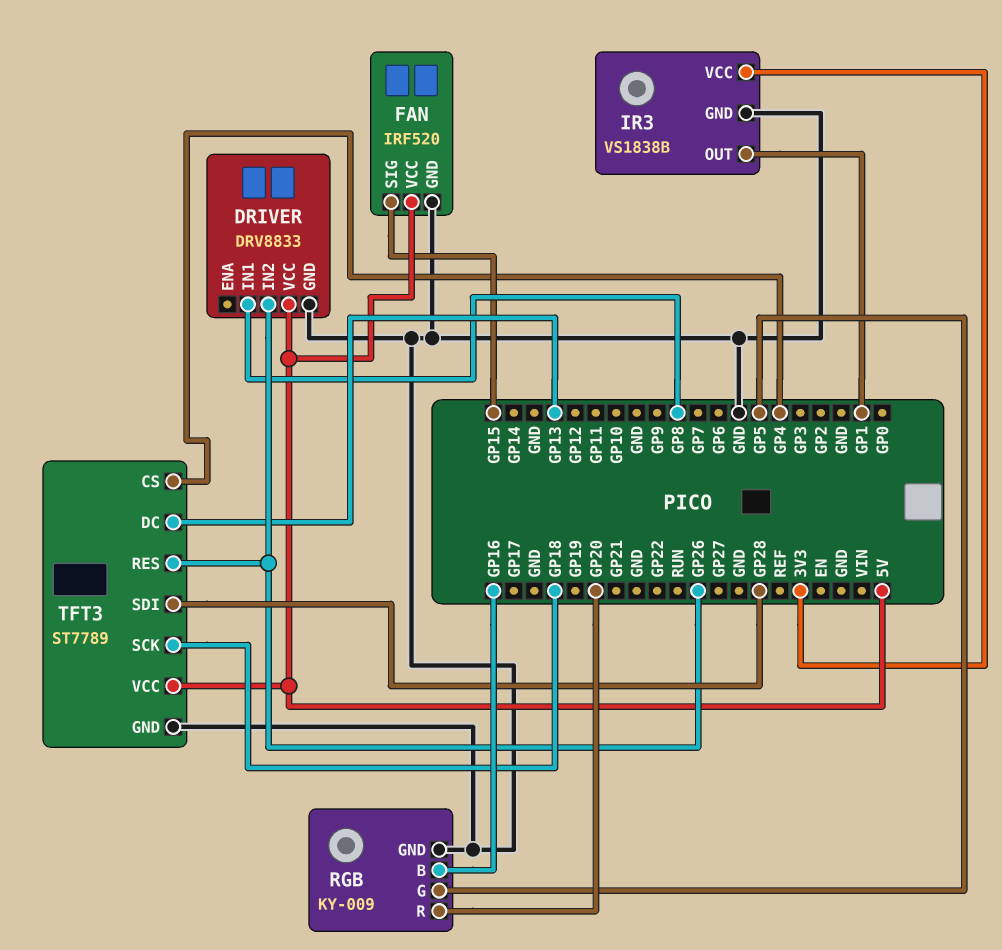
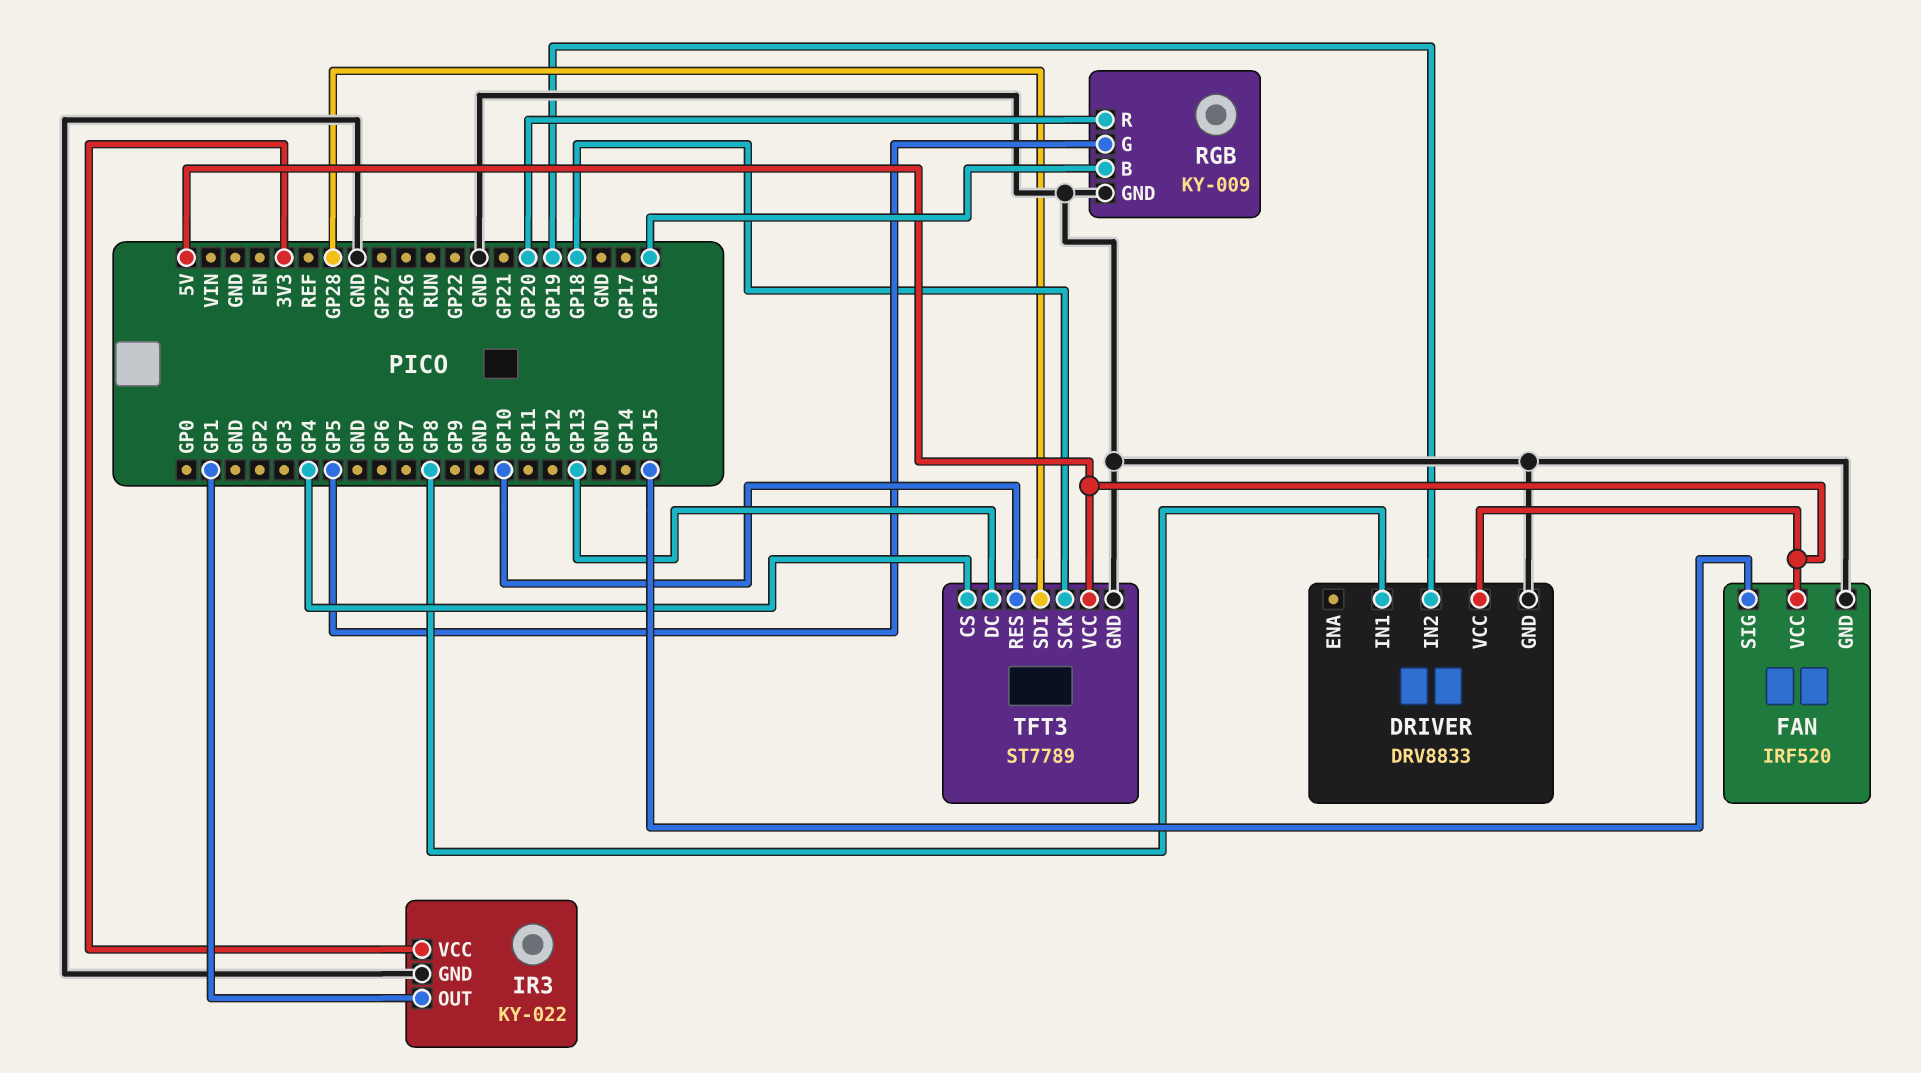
DRIVER pin IN2: GP26 -> GP19
IR3: VS1838B -> KY-022
TFT3 pin RES: GP26 -> GP10

